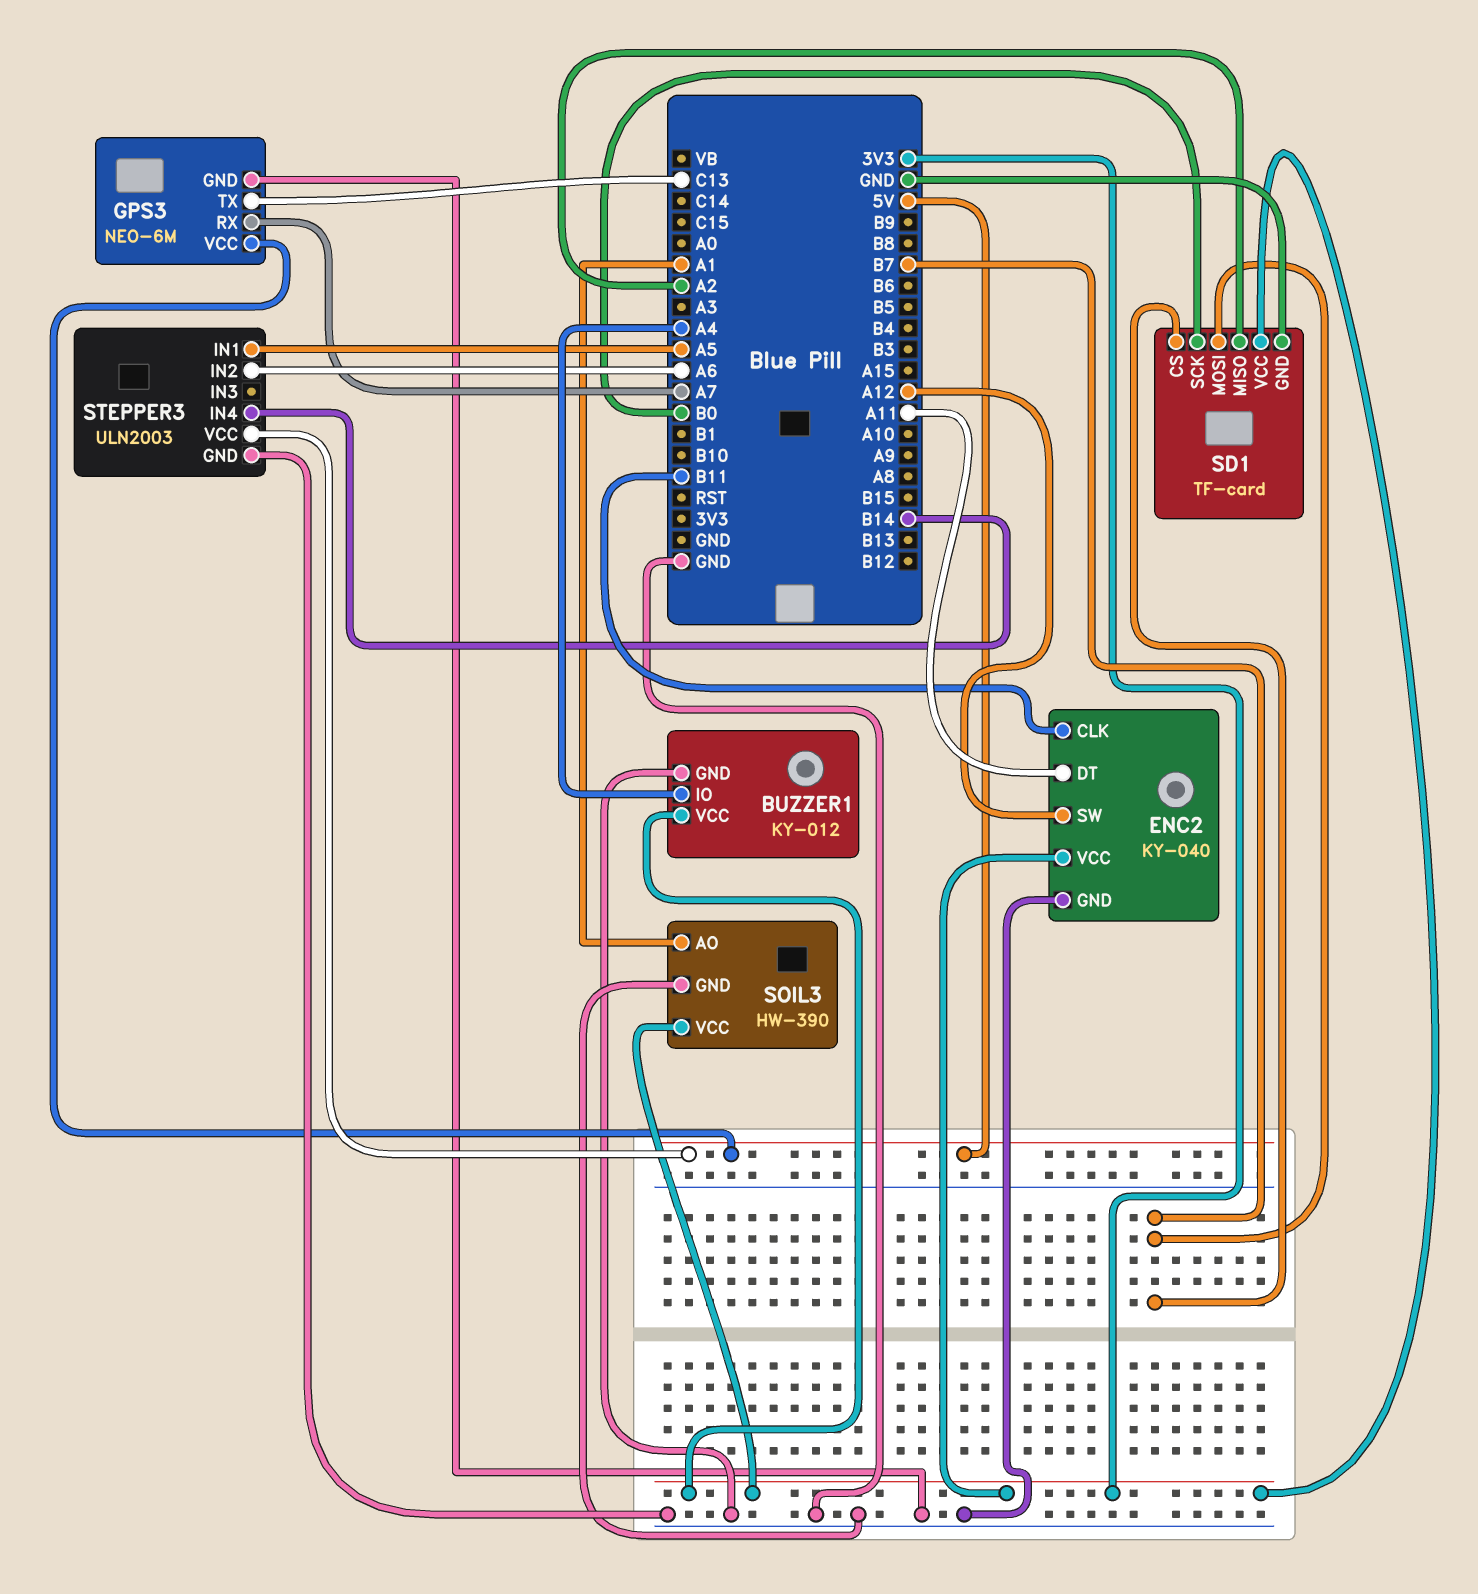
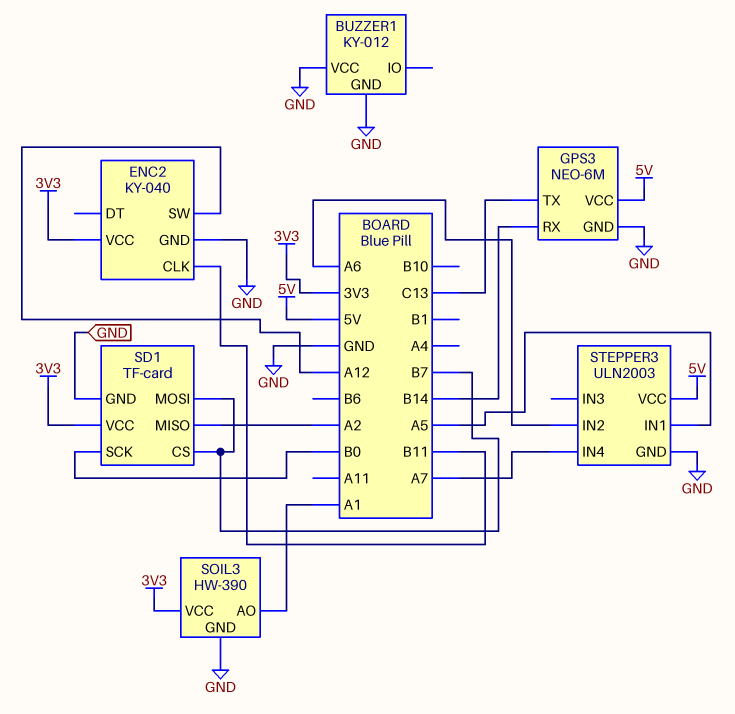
BUZZER1 pin IO: A4 -> none
BUZZER1 pin VCC: 3V3 -> GND
ENC2 pin DT: A11 -> none
GPS3 pin RX: A7 -> B14
STEPPER3 pin IN4: B14 -> A7

